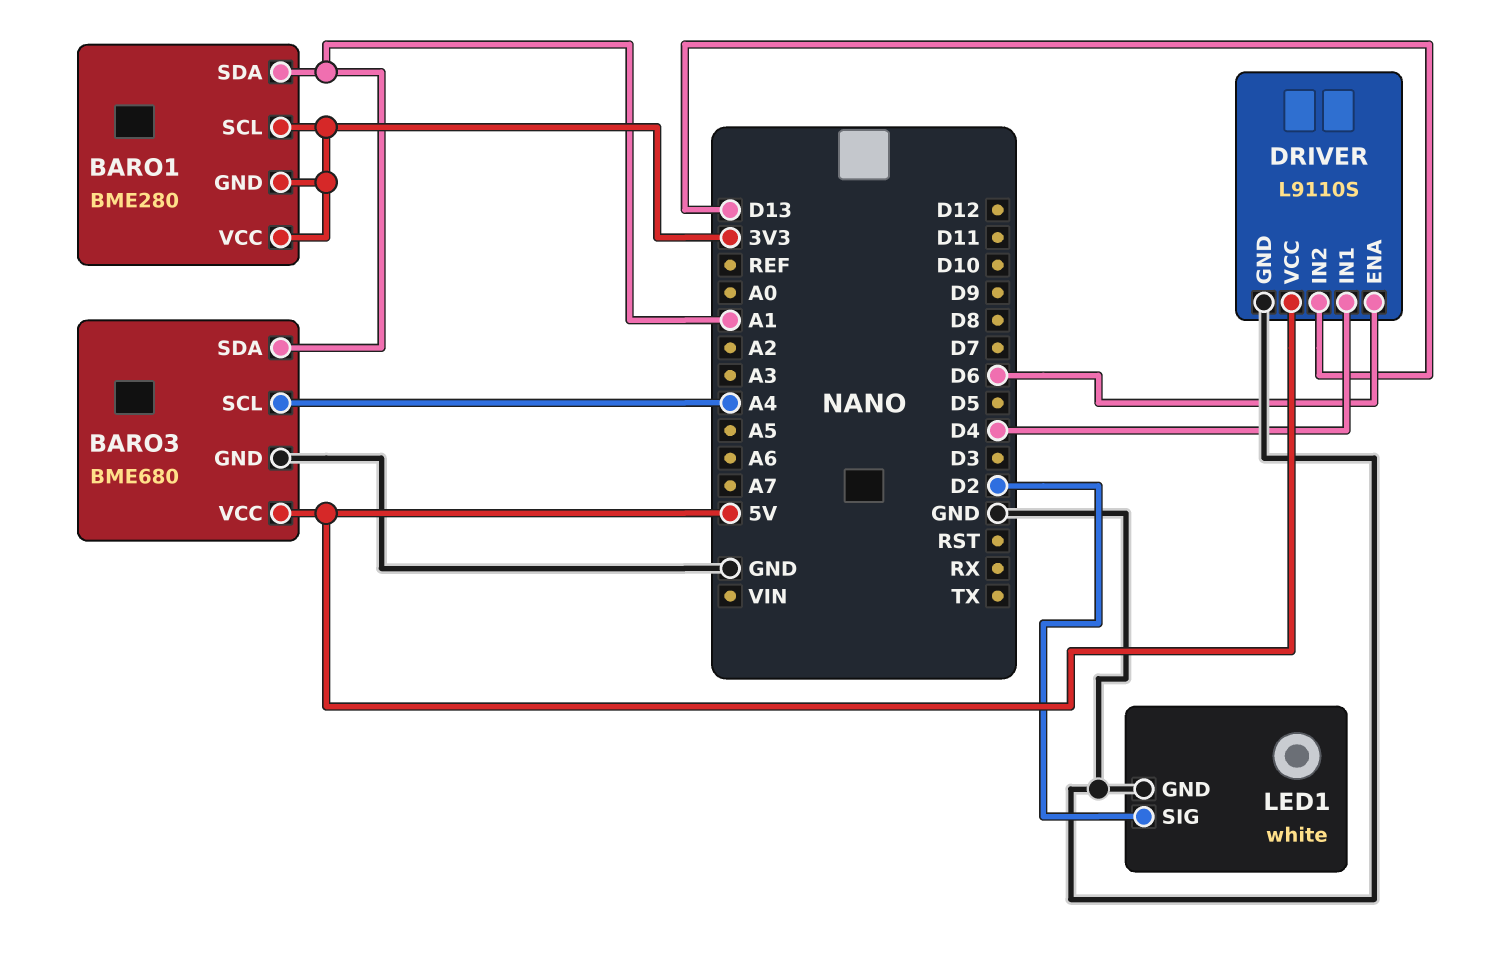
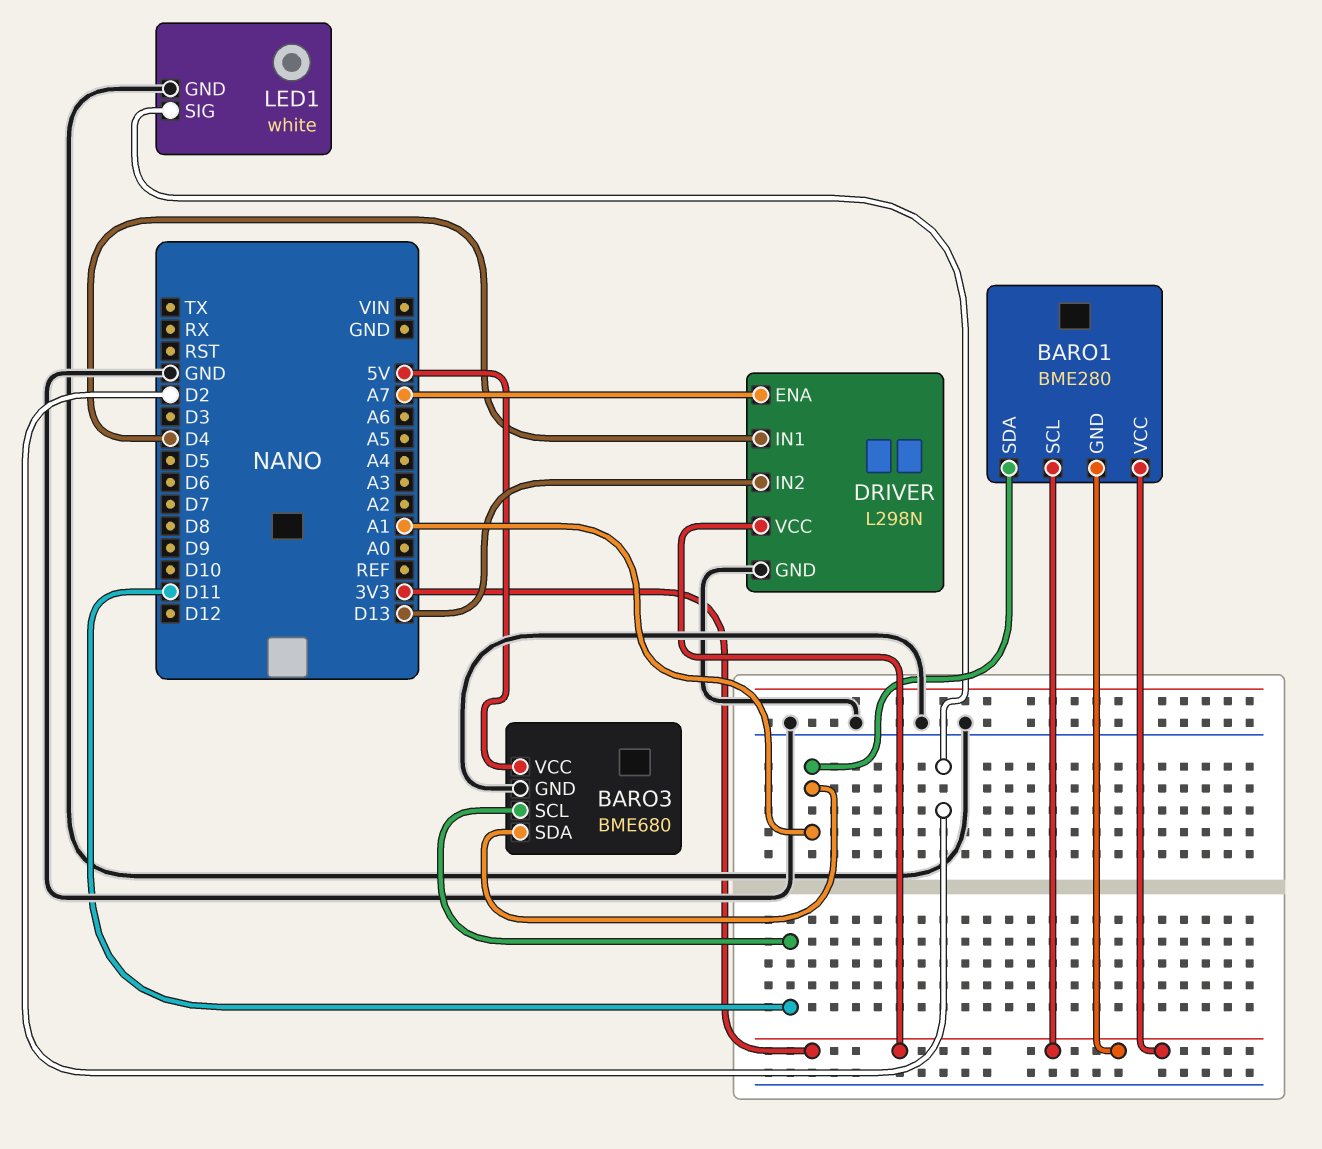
BARO3 pin SCL: A4 -> D11
DRIVER: L9110S -> L298N
DRIVER pin ENA: D6 -> A7
DRIVER pin VCC: 5V -> 3V3

